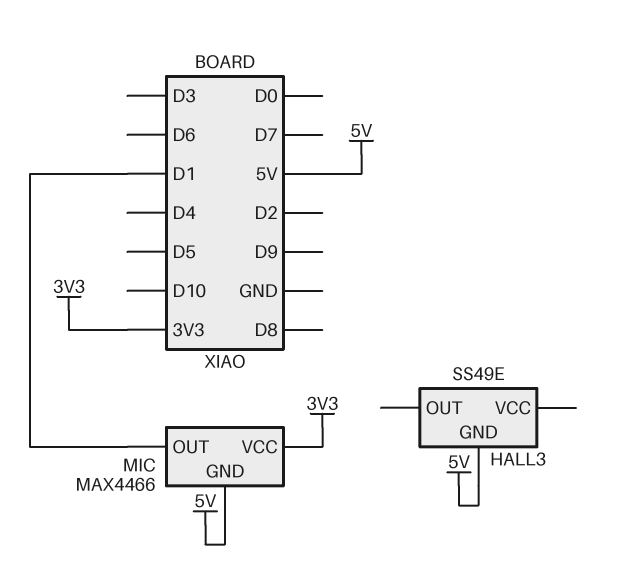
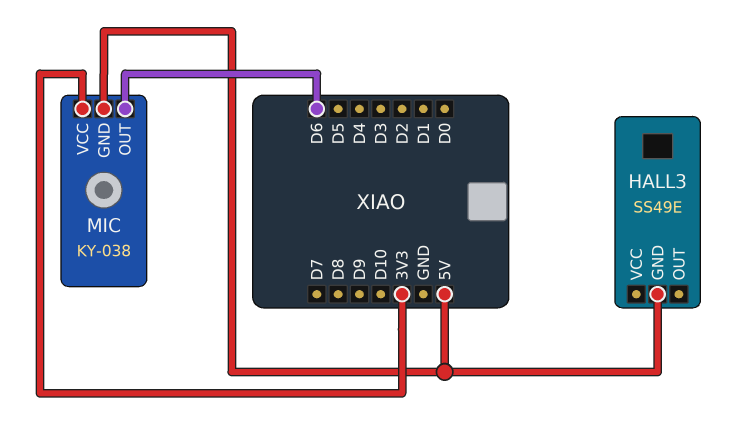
MIC: MAX4466 -> KY-038
MIC pin OUT: D1 -> D6

